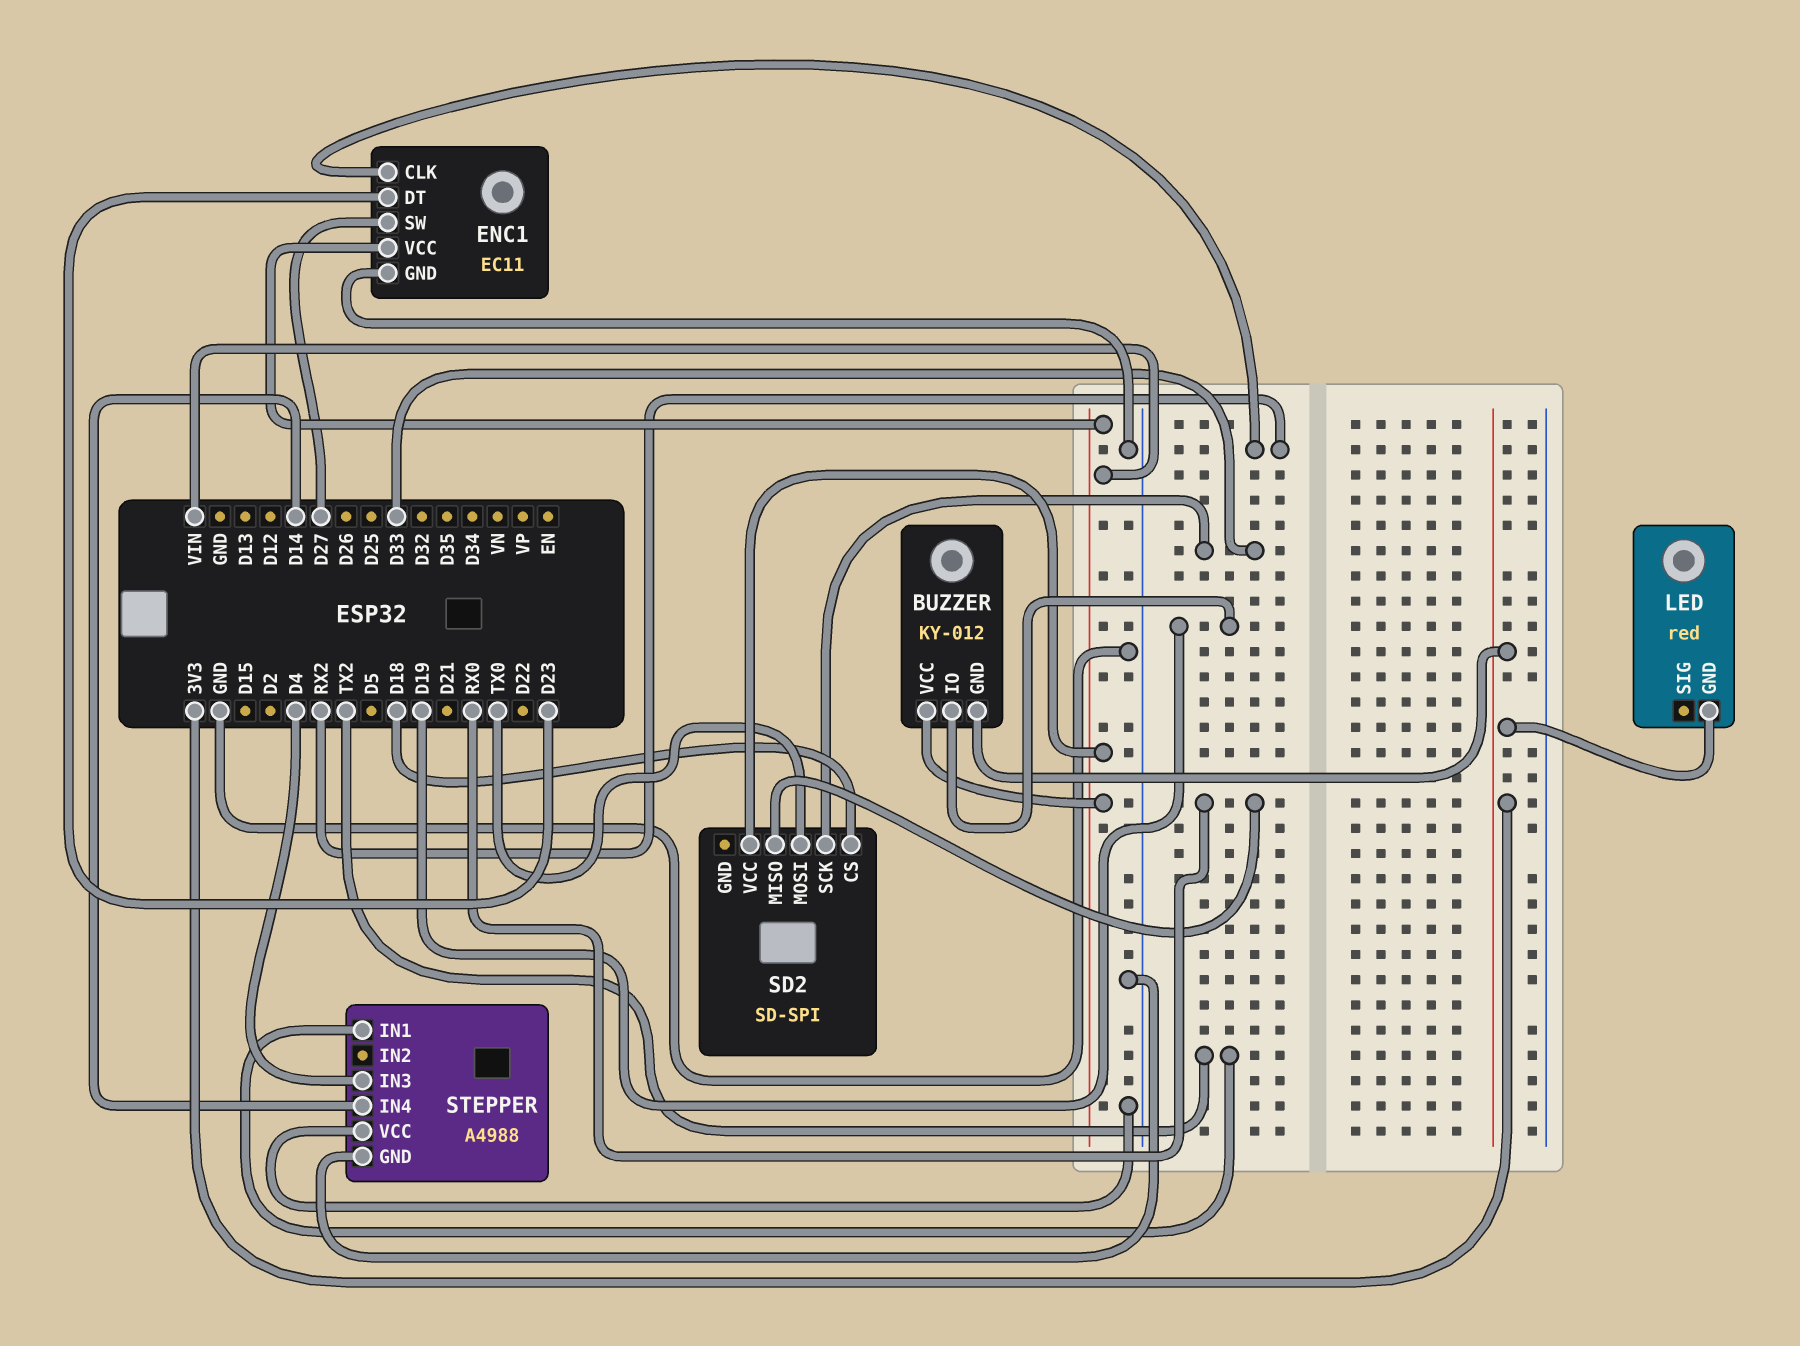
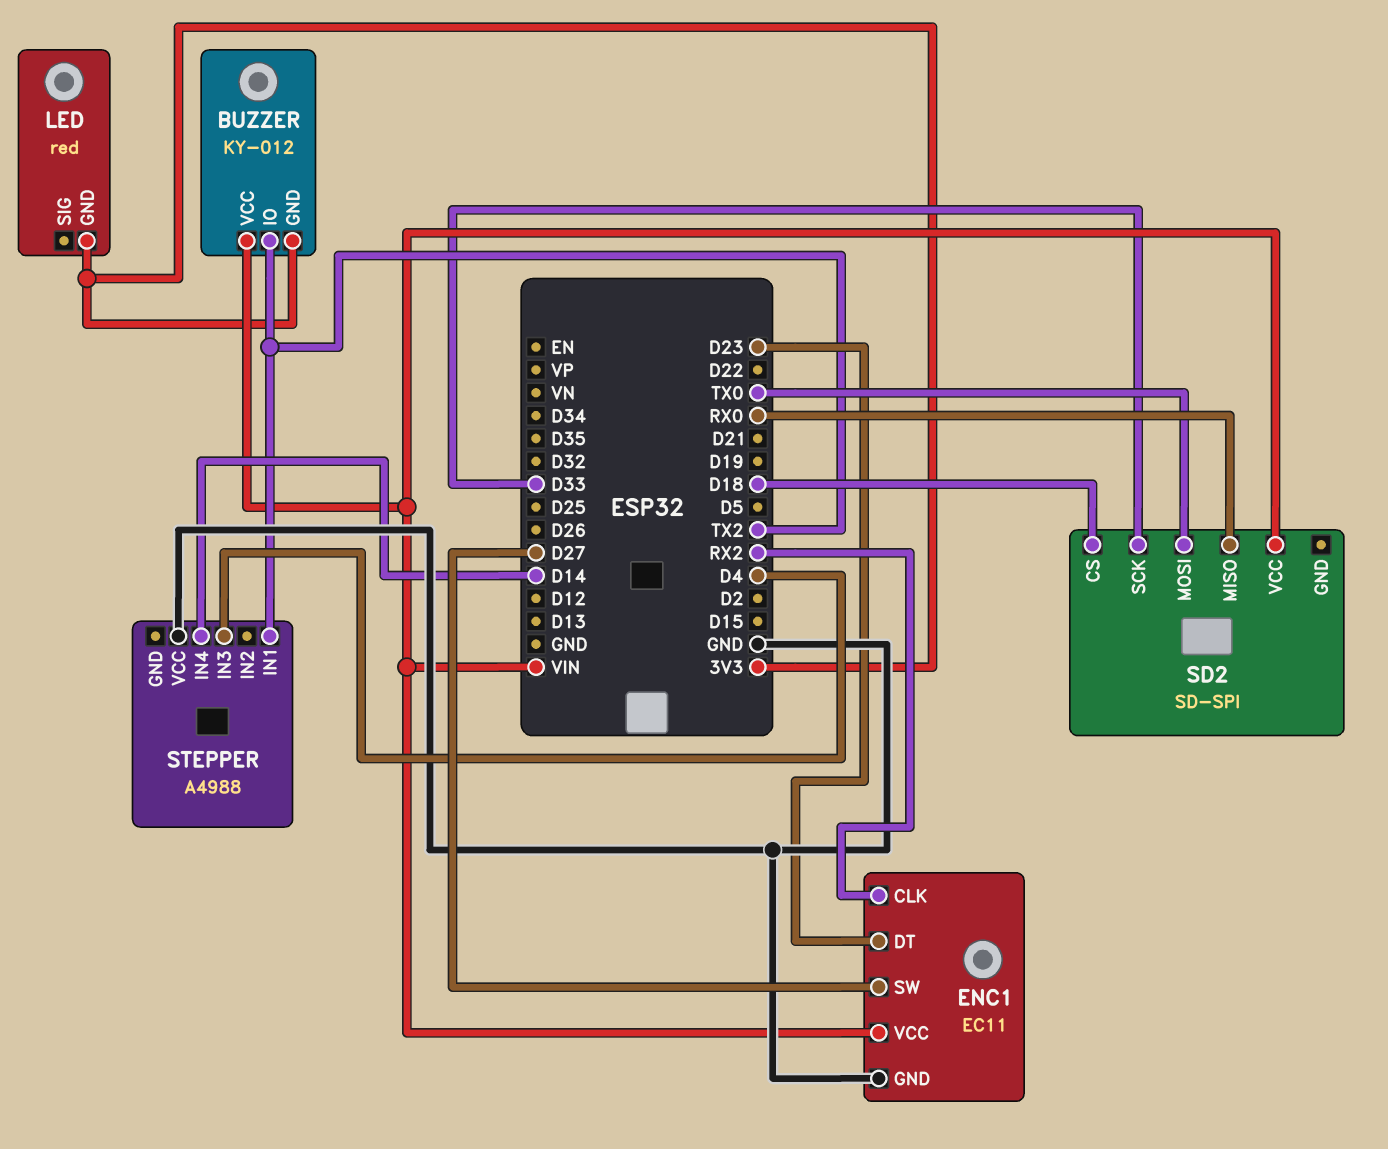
BUZZER pin IO: D19 -> TX2
STEPPER pin GND: GND -> none

